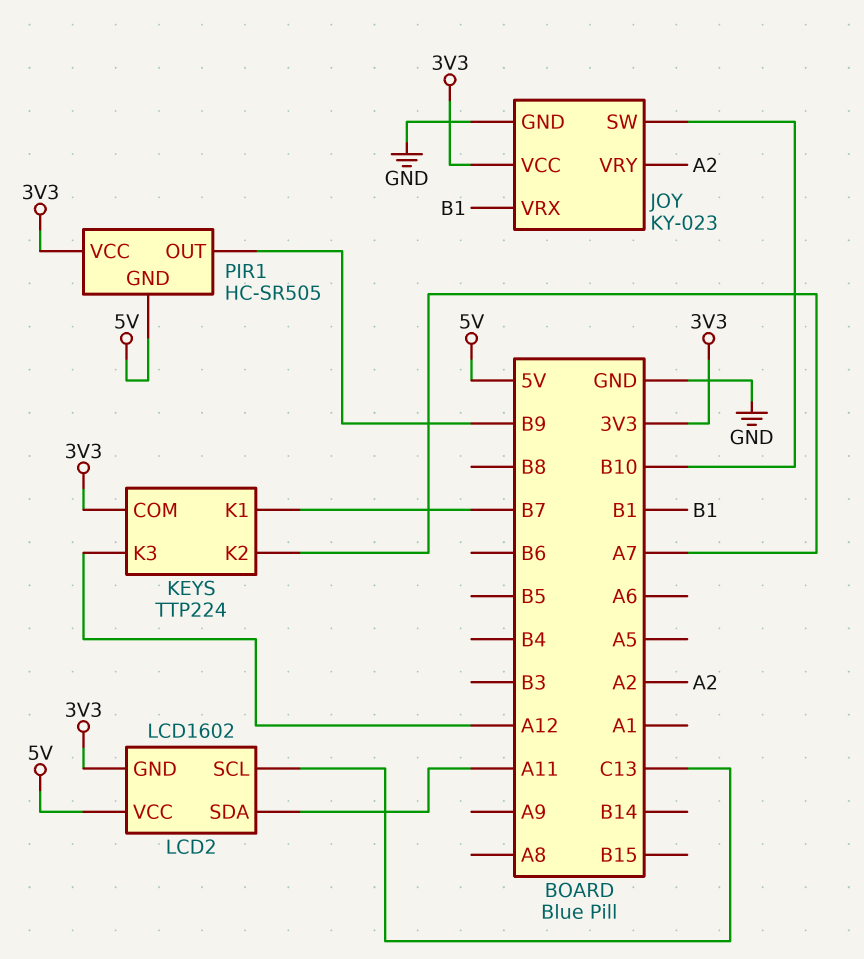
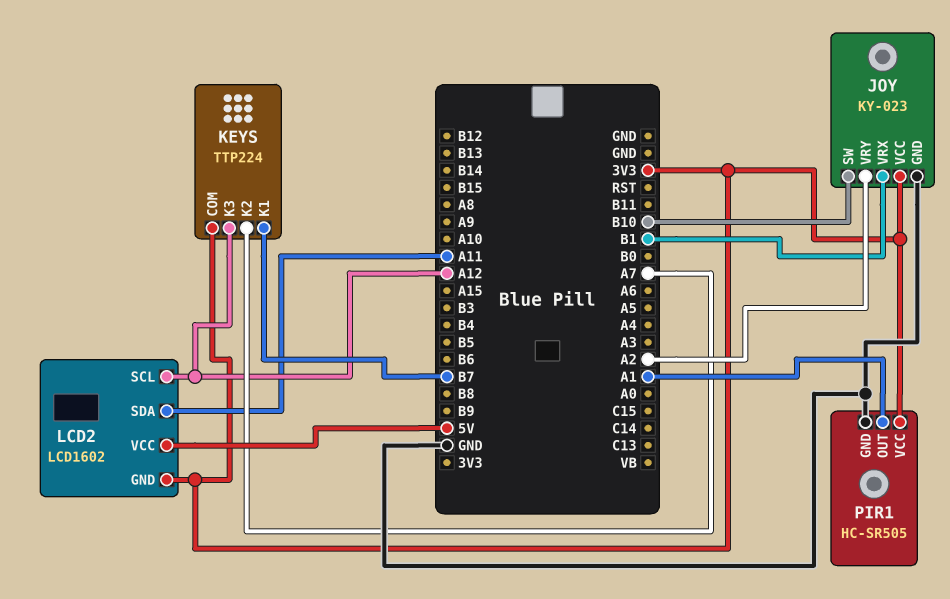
LCD2 pin SCL: C13 -> A12
PIR1 pin GND: 5V -> GND
PIR1 pin OUT: B9 -> A1

